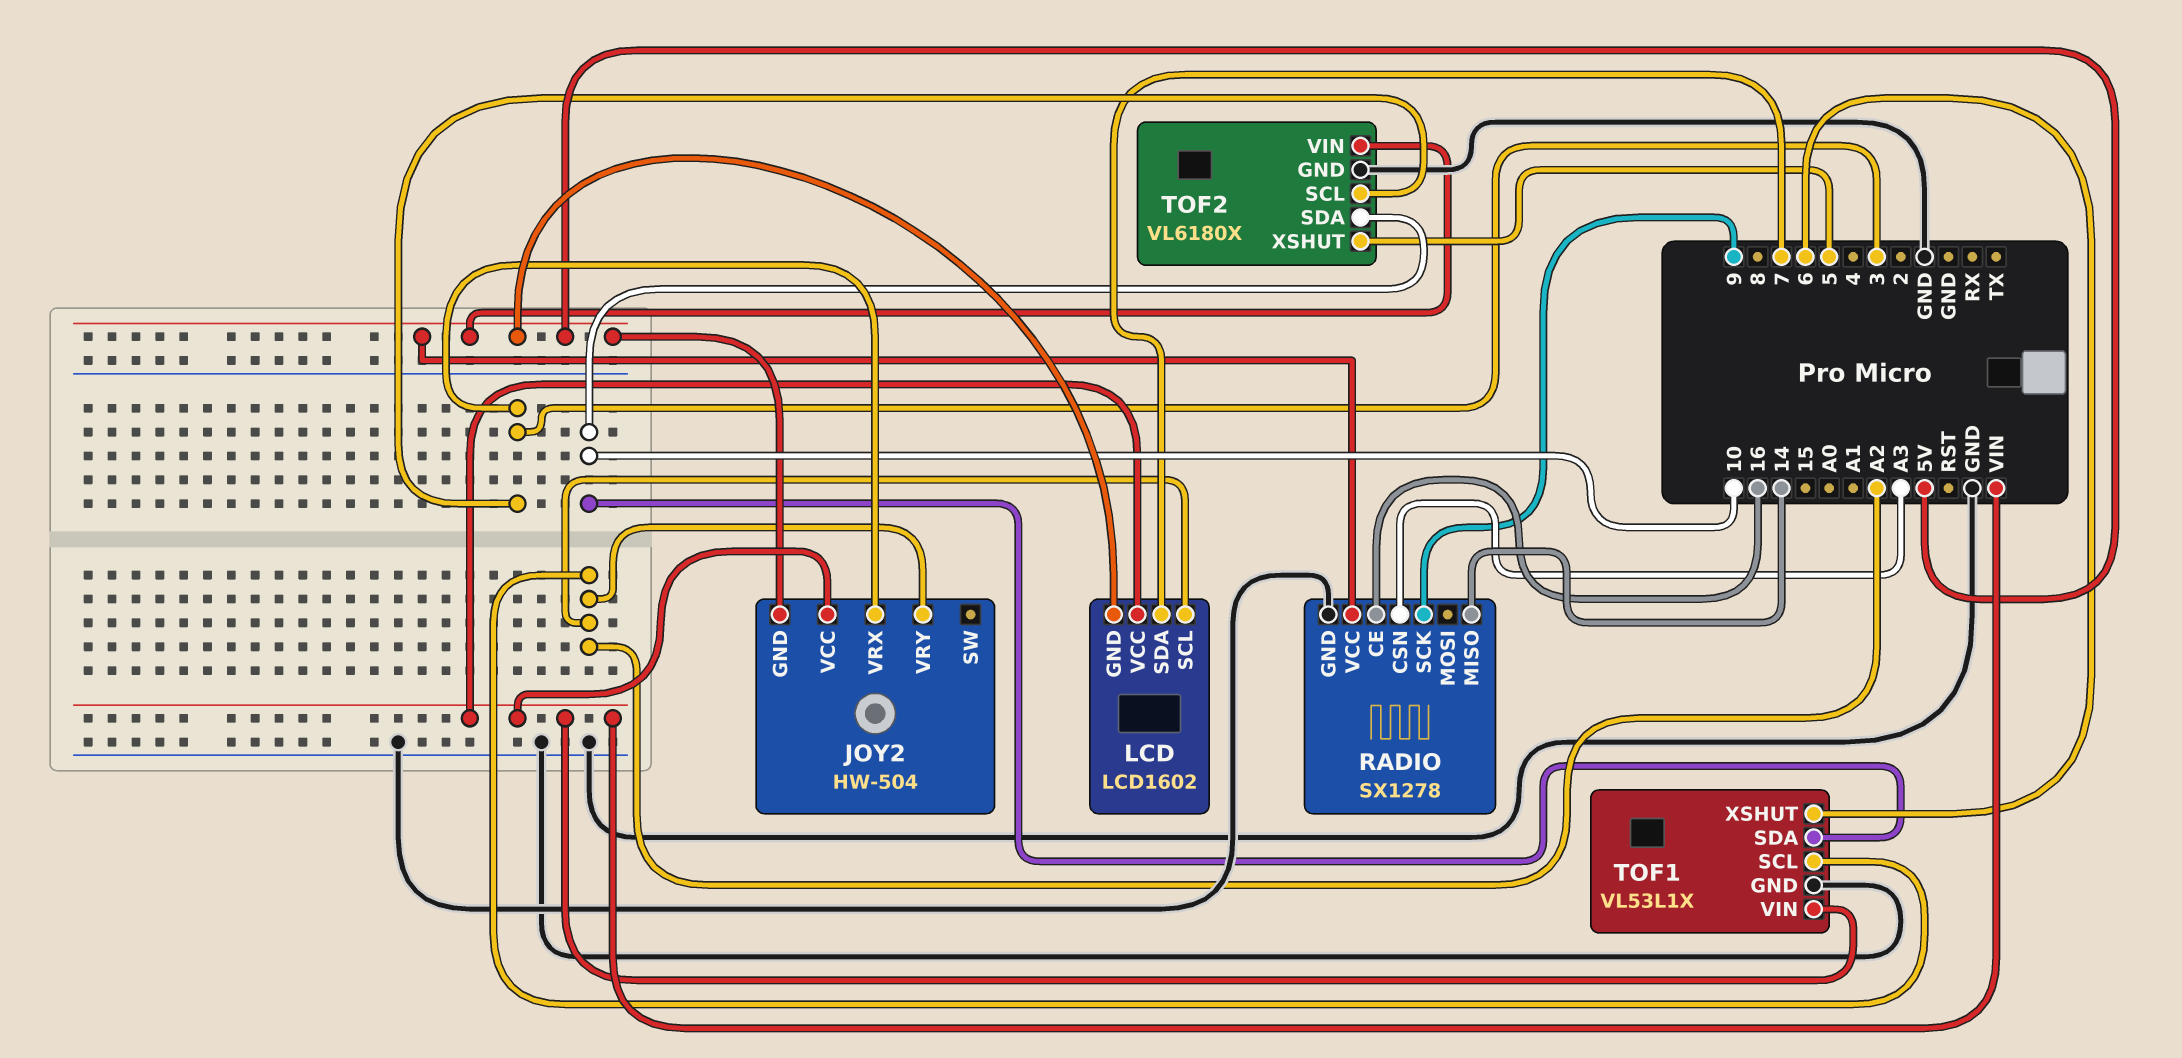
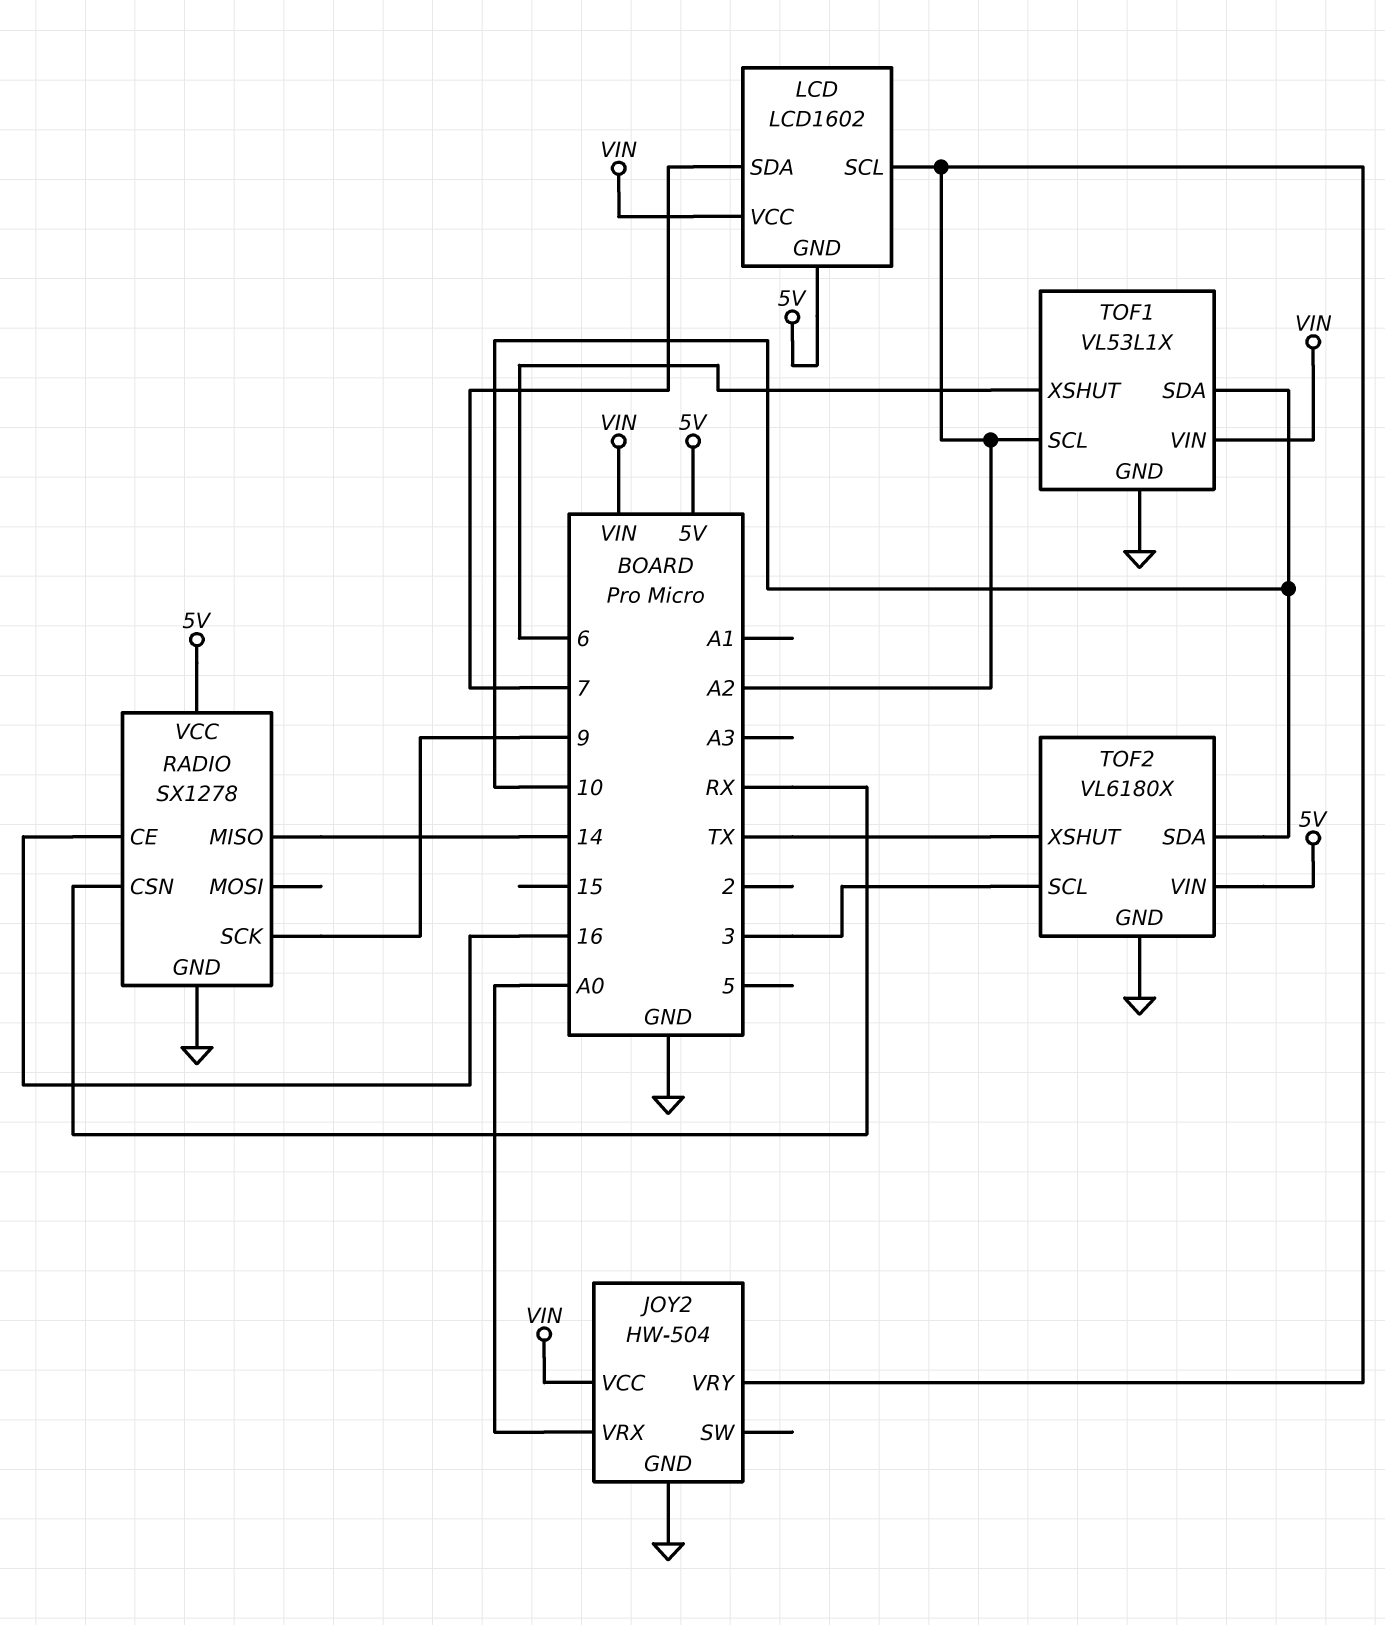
JOY2 pin GND: 5V -> GND
JOY2 pin VRX: 3 -> A0
RADIO pin CSN: A3 -> RX
TOF2 pin XSHUT: 5 -> TX

